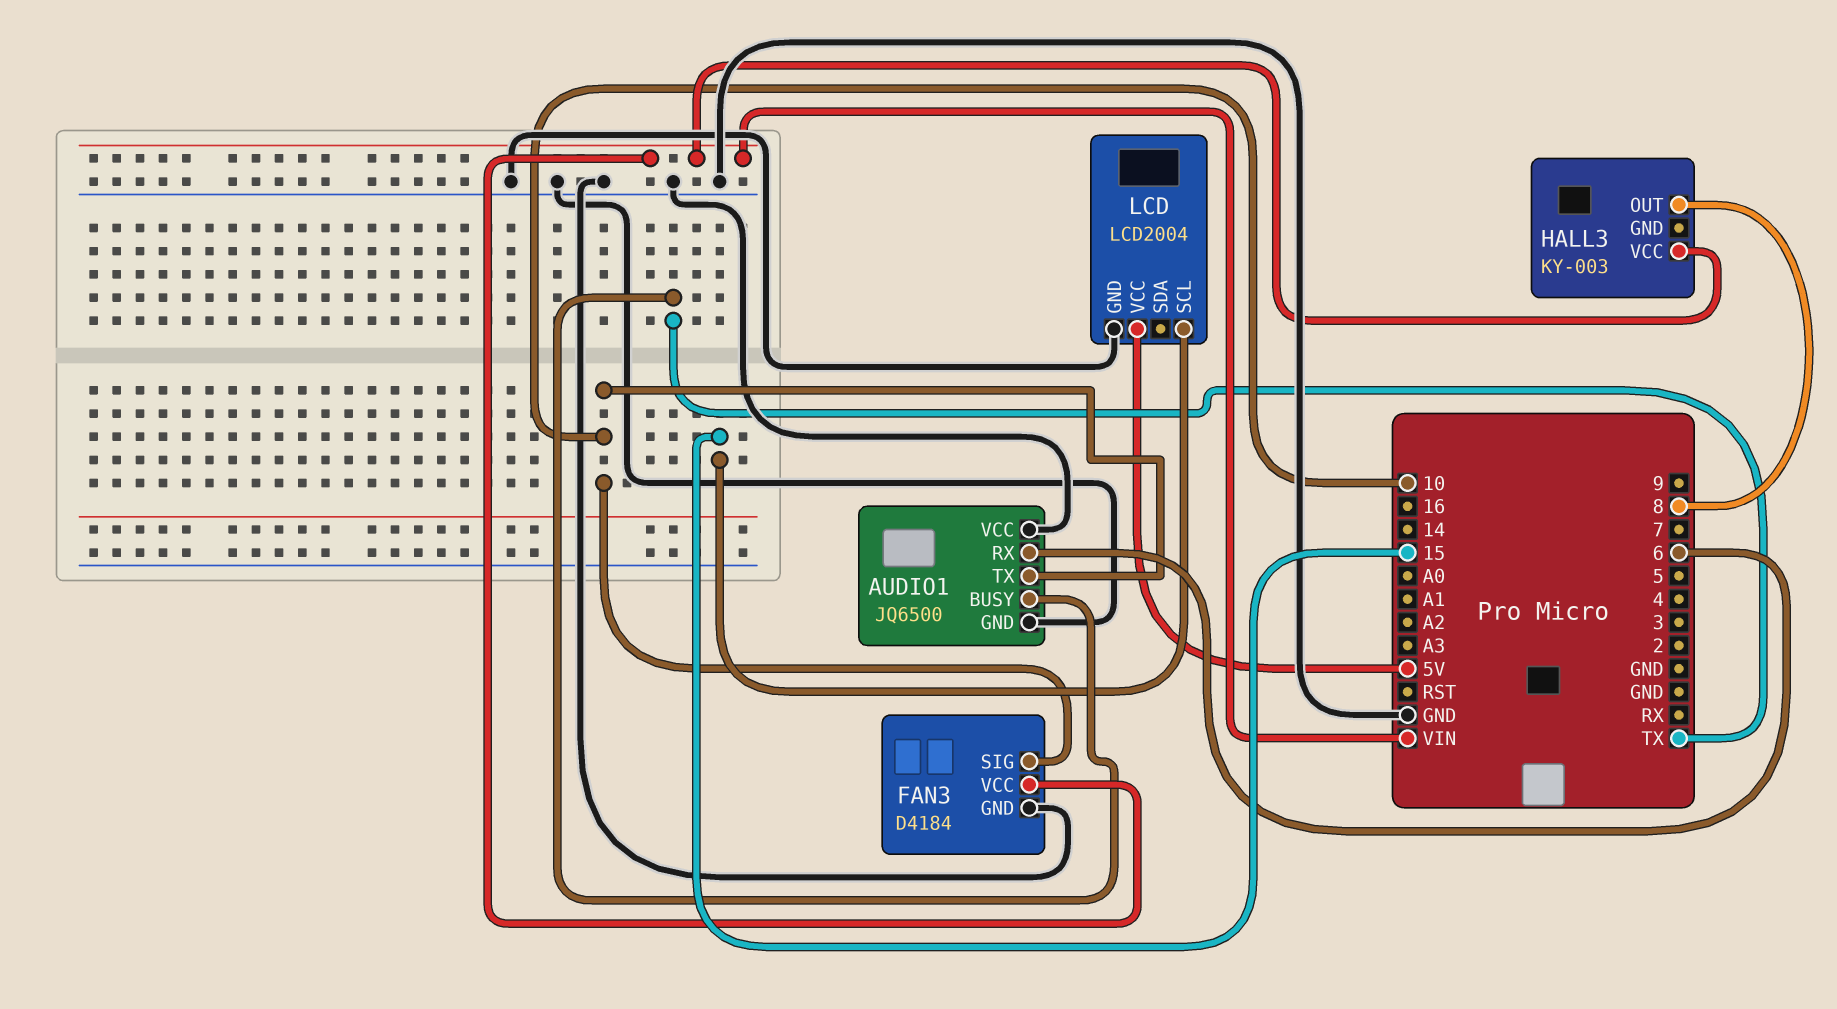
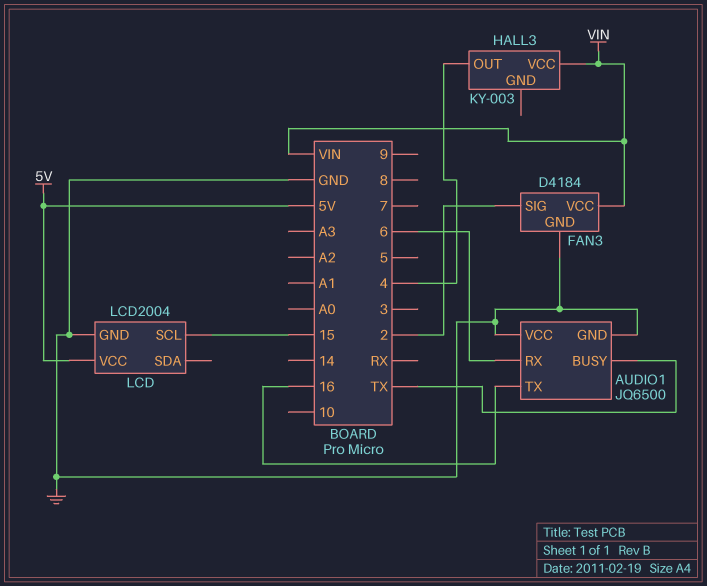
AUDIO1 pin TX: 10 -> 16
FAN3 pin SIG: 10 -> 2
HALL3 pin OUT: 8 -> 4

